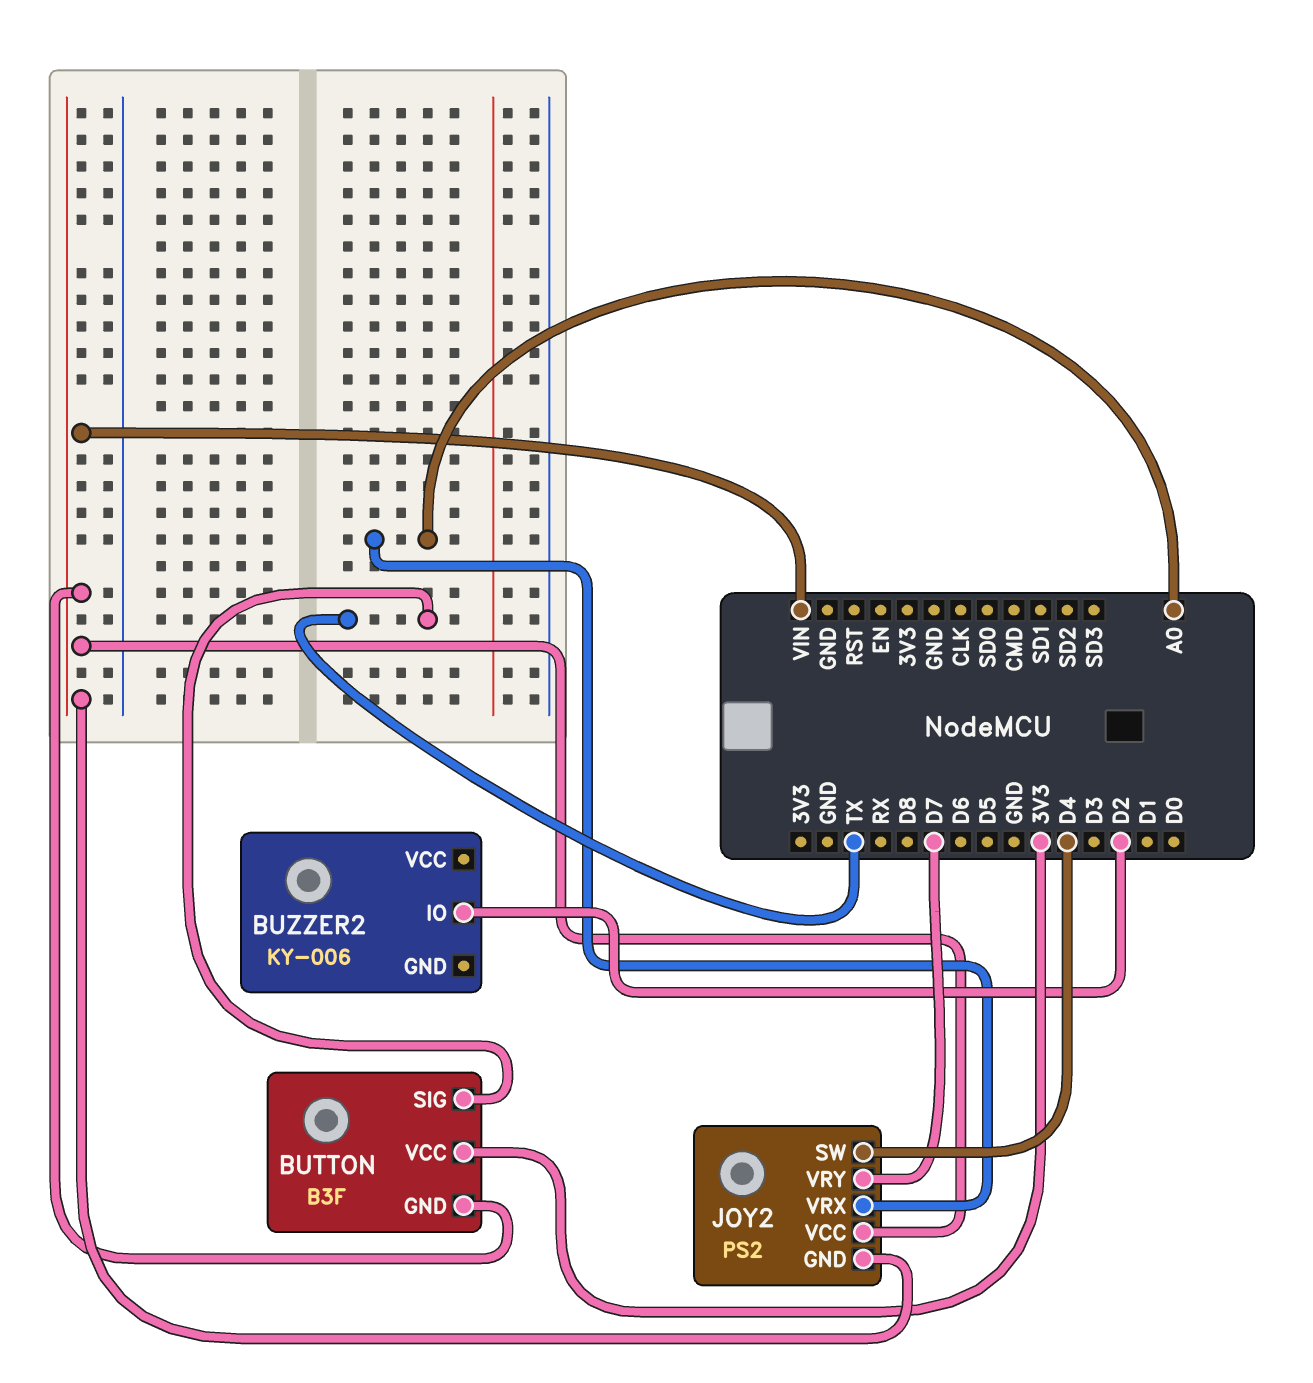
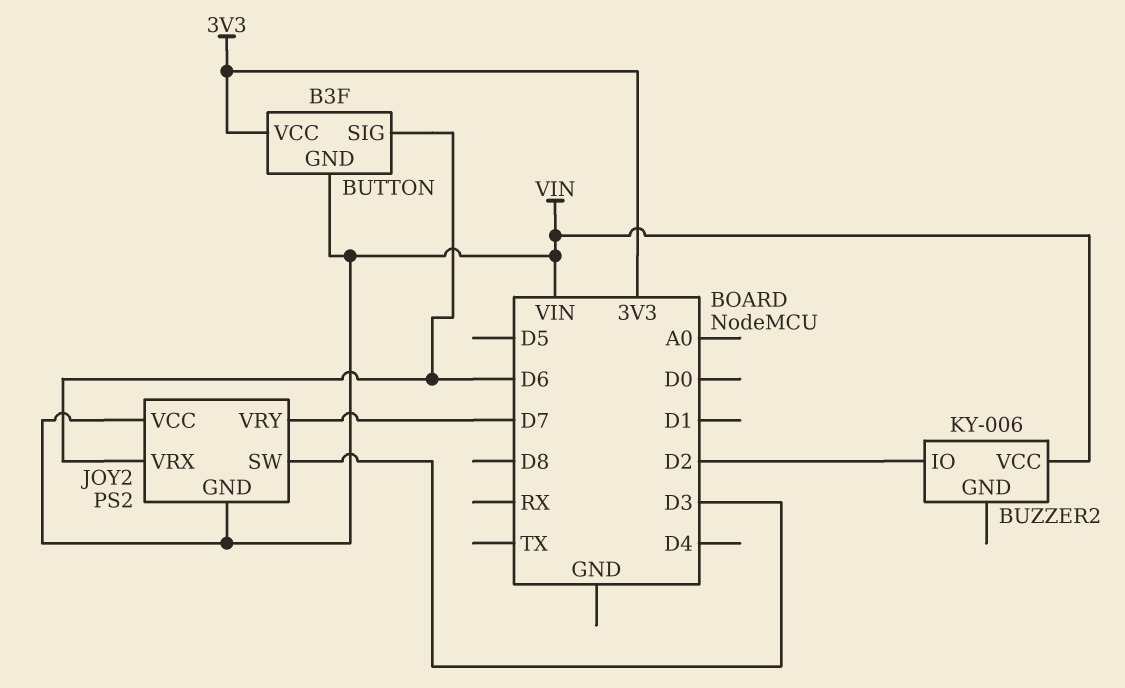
BUTTON pin SIG: TX -> D6
BUZZER2 pin VCC: none -> VIN
JOY2 pin SW: D4 -> D3
JOY2 pin VRX: A0 -> D6

